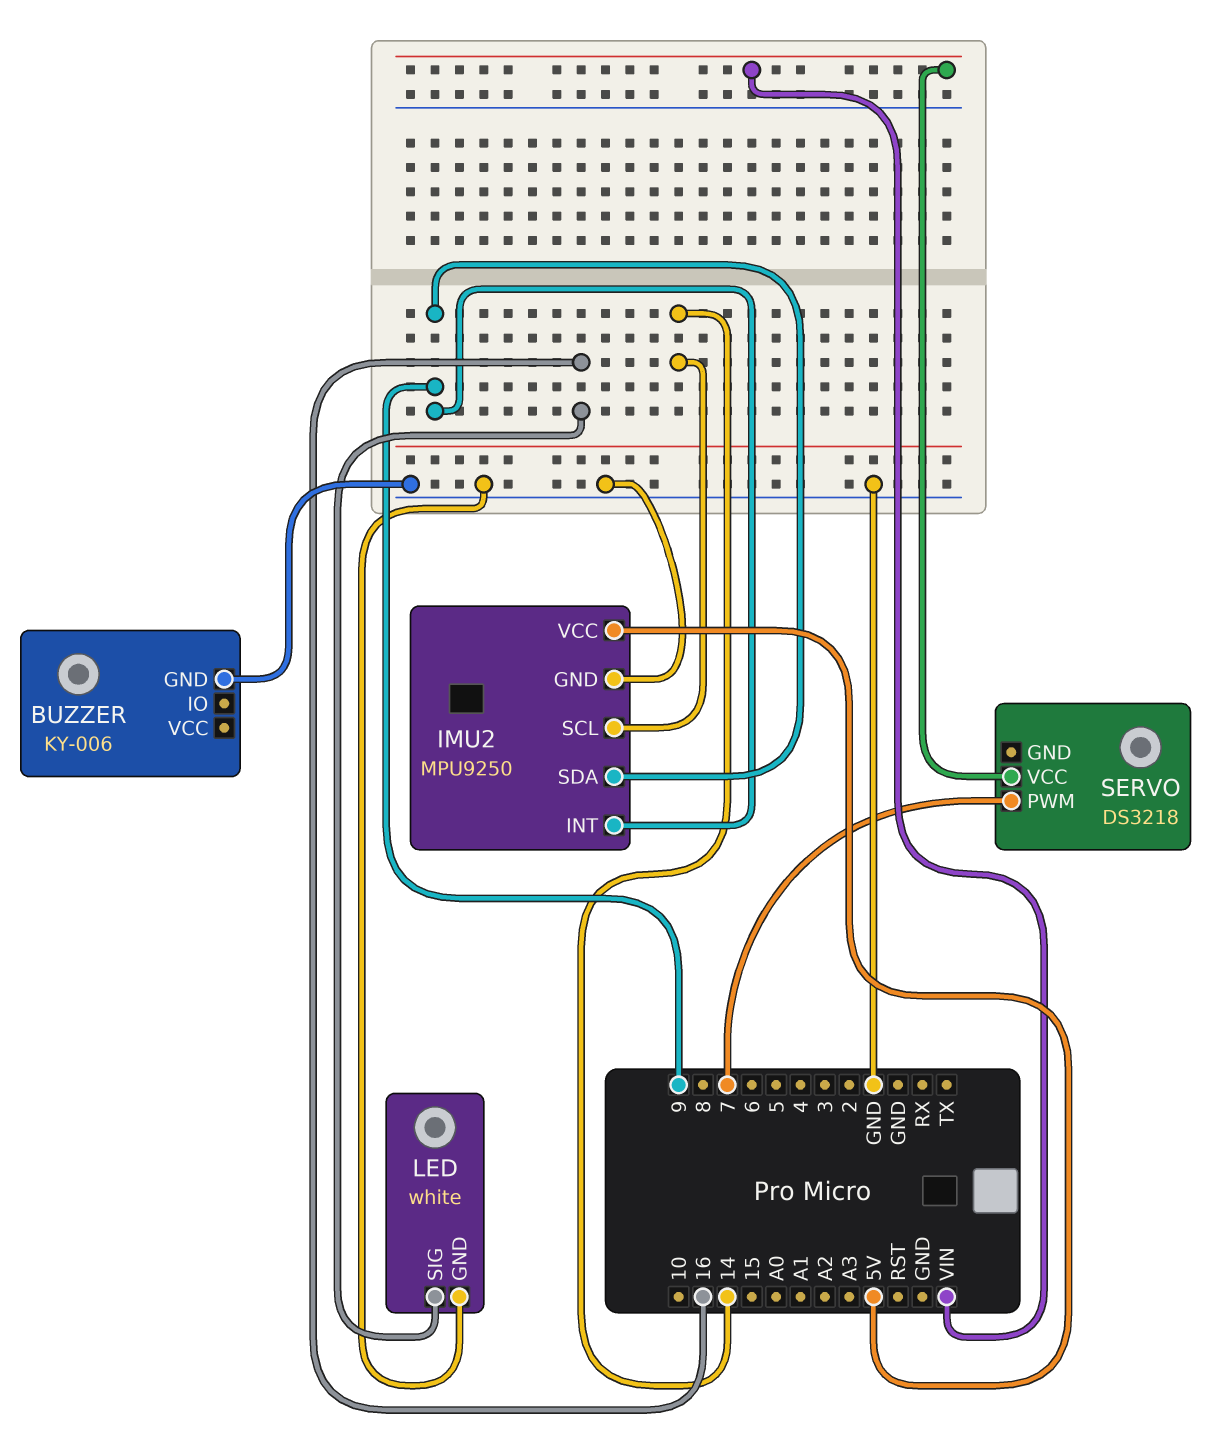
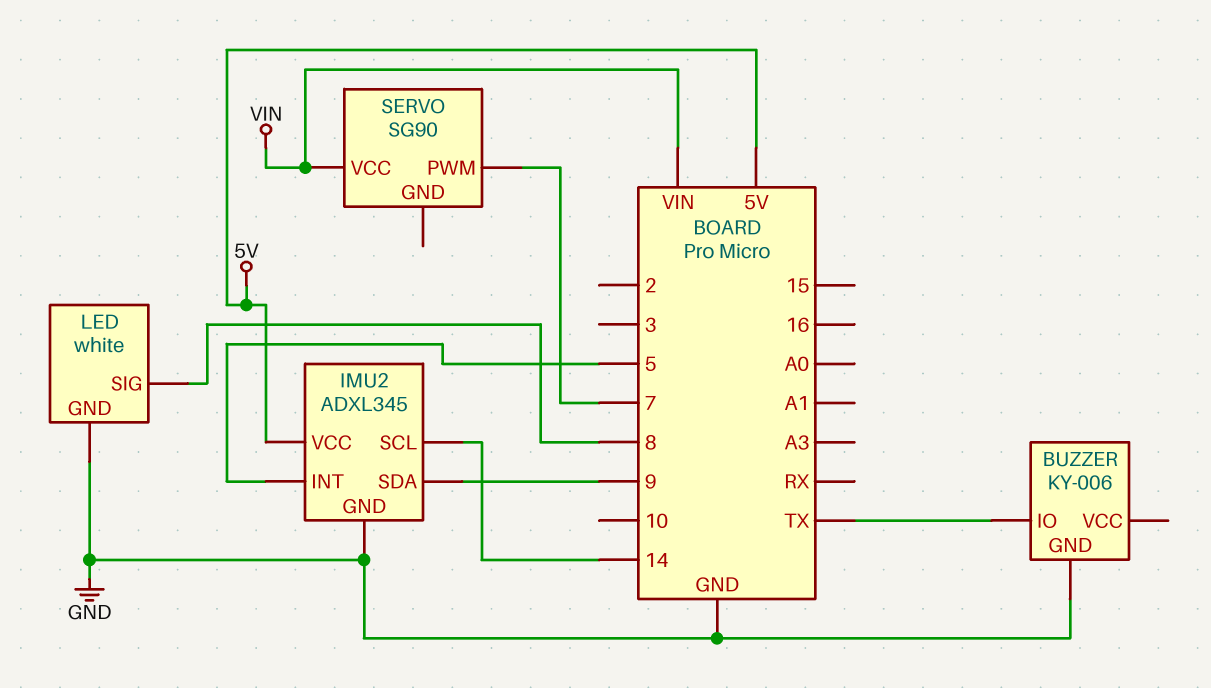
BUZZER pin IO: none -> TX
IMU2: MPU9250 -> ADXL345
IMU2 pin INT: 9 -> 5
LED pin SIG: 16 -> 8
SERVO: DS3218 -> SG90

